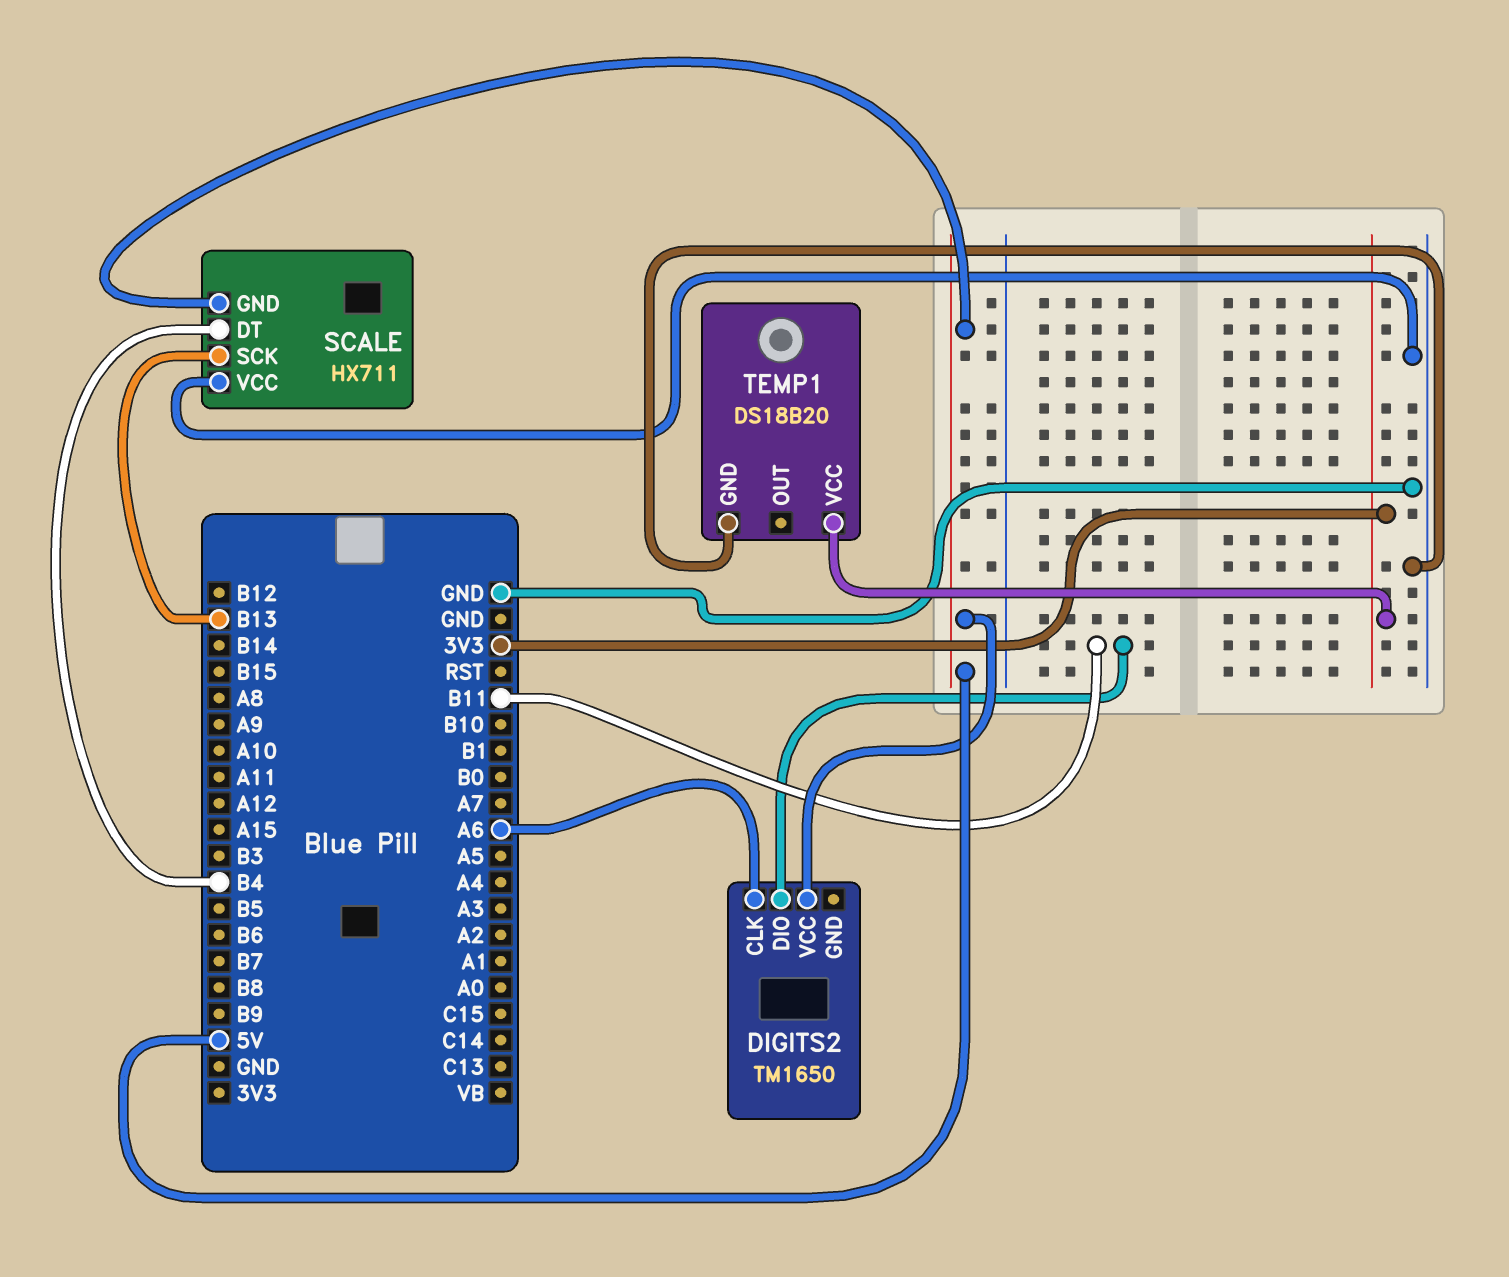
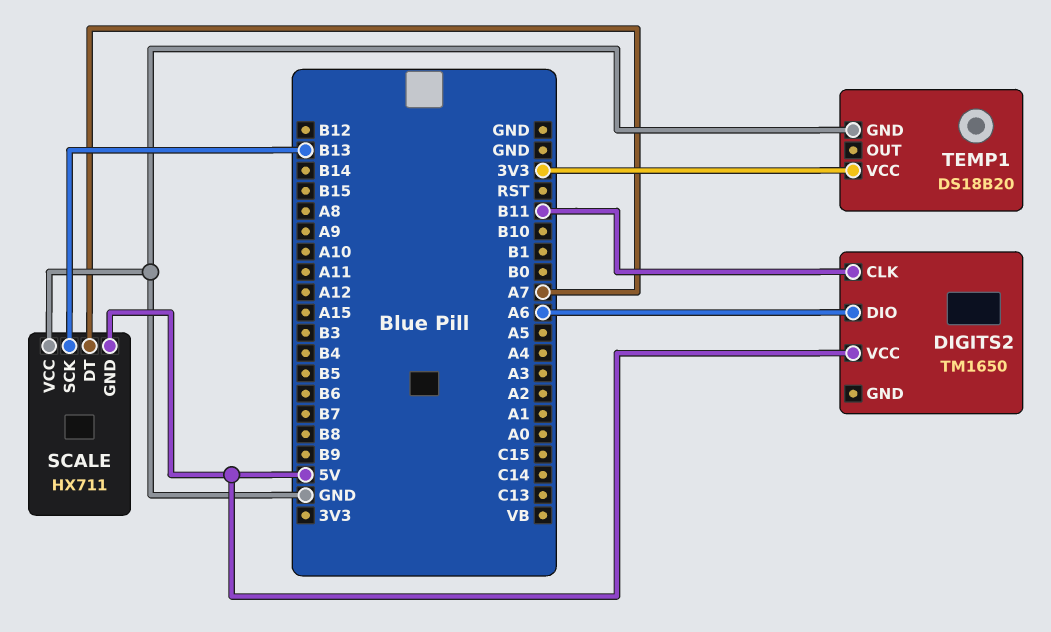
DIGITS2 pin CLK: A6 -> B11
DIGITS2 pin DIO: B11 -> A6
SCALE pin DT: B4 -> A7

